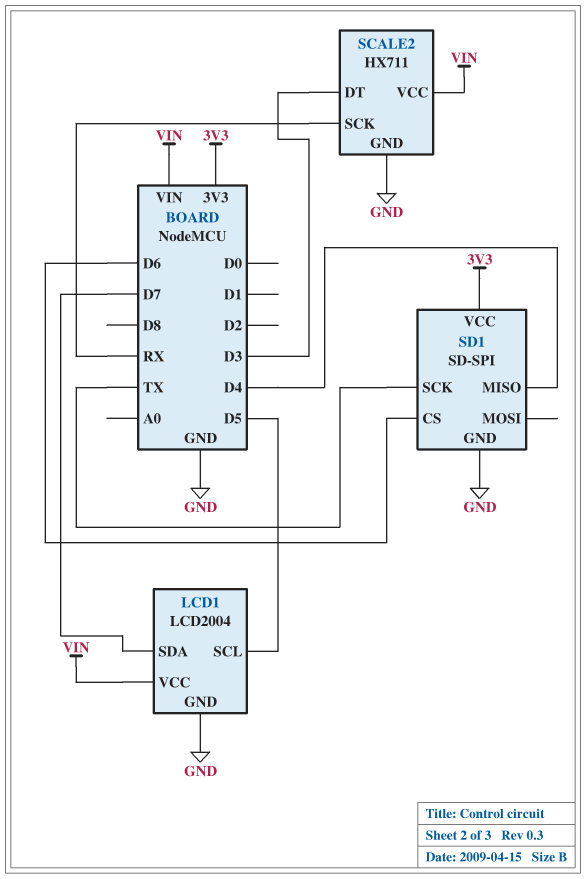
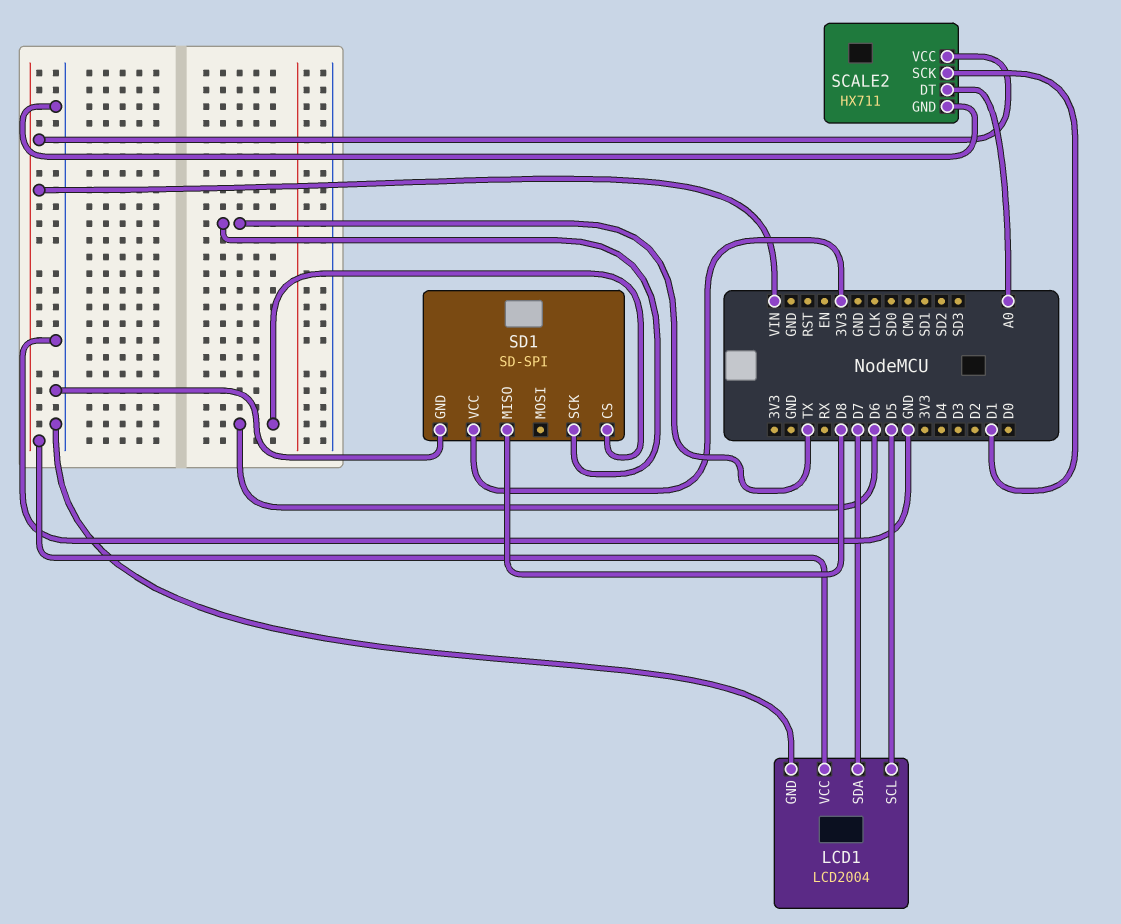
SCALE2 pin DT: D3 -> A0
SCALE2 pin SCK: RX -> D1
SD1 pin MISO: D4 -> D8

